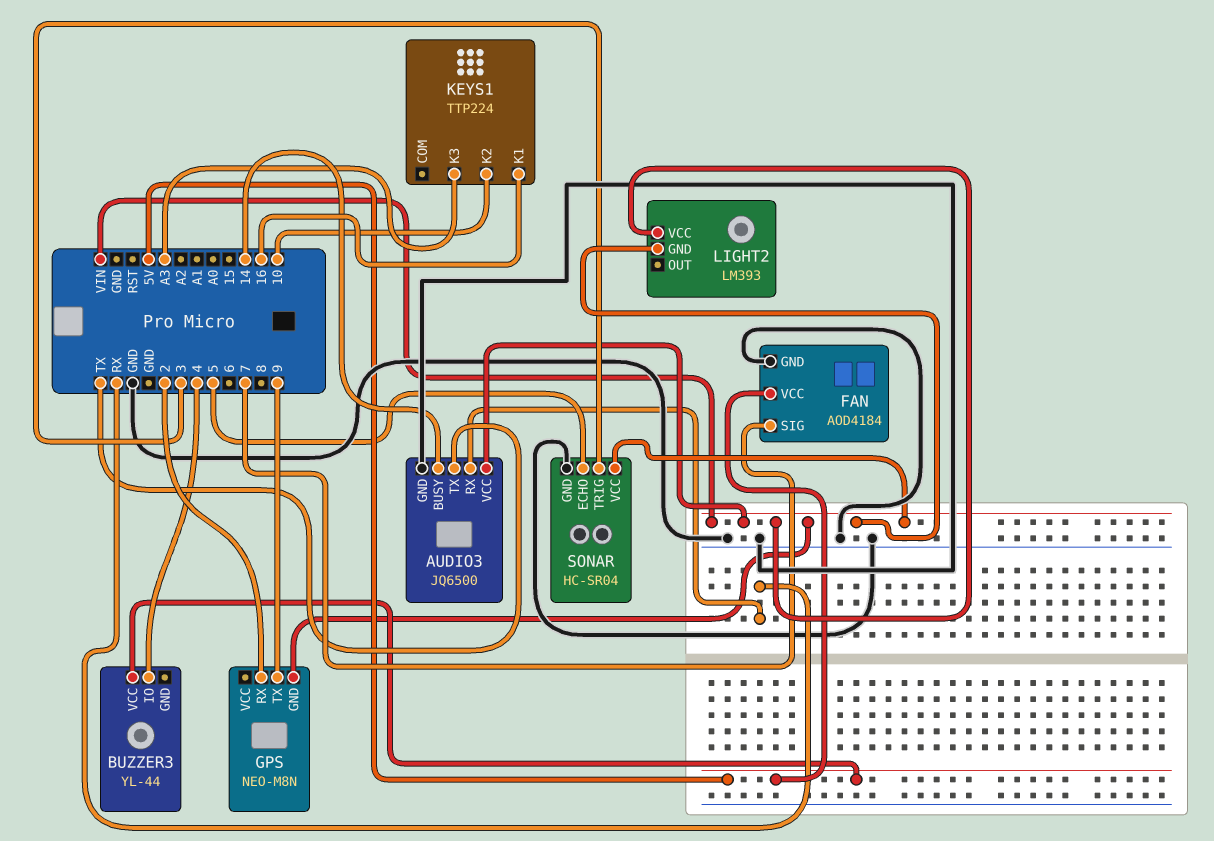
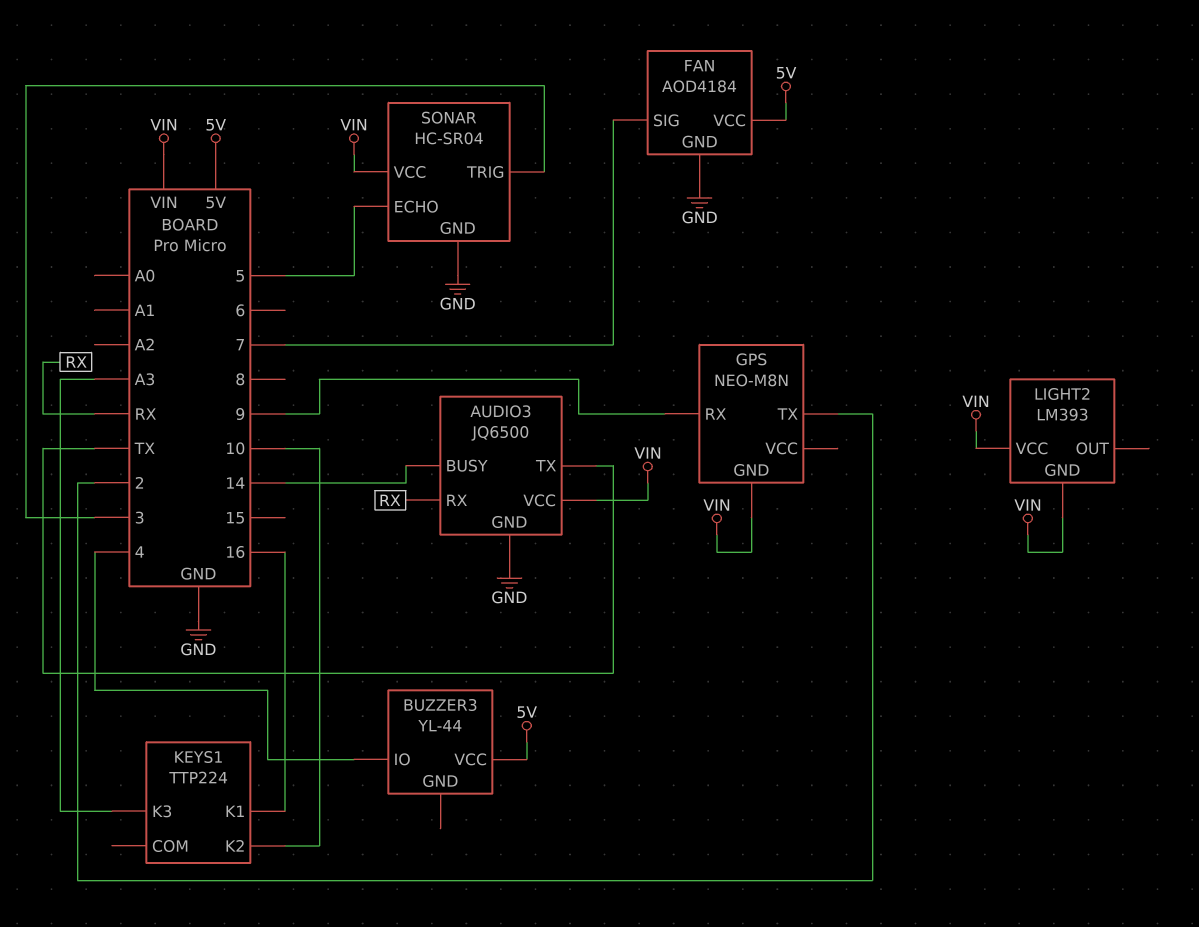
GPS pin RX: 2 -> 9
GPS pin TX: 9 -> 2

